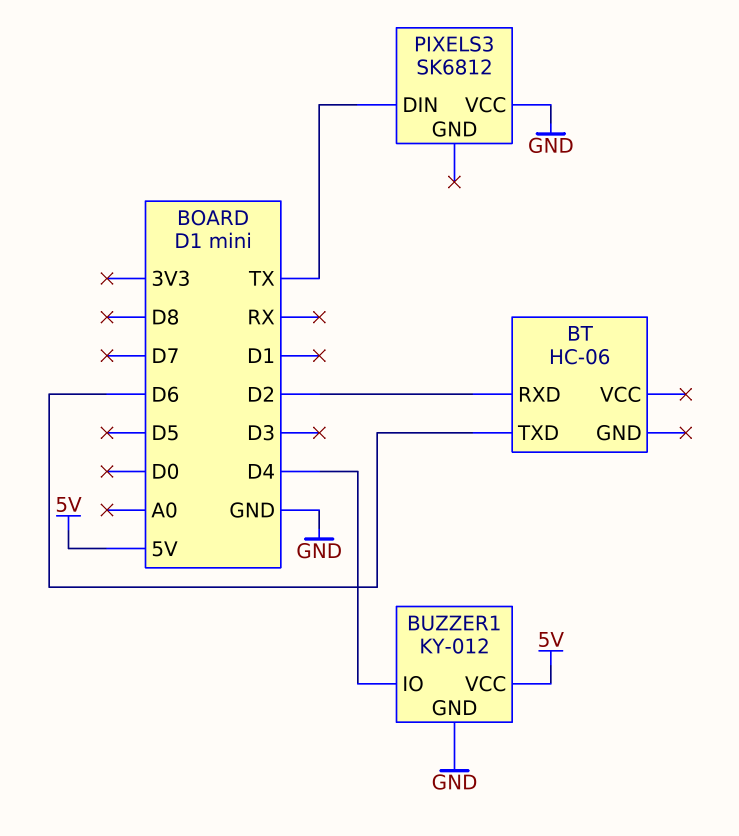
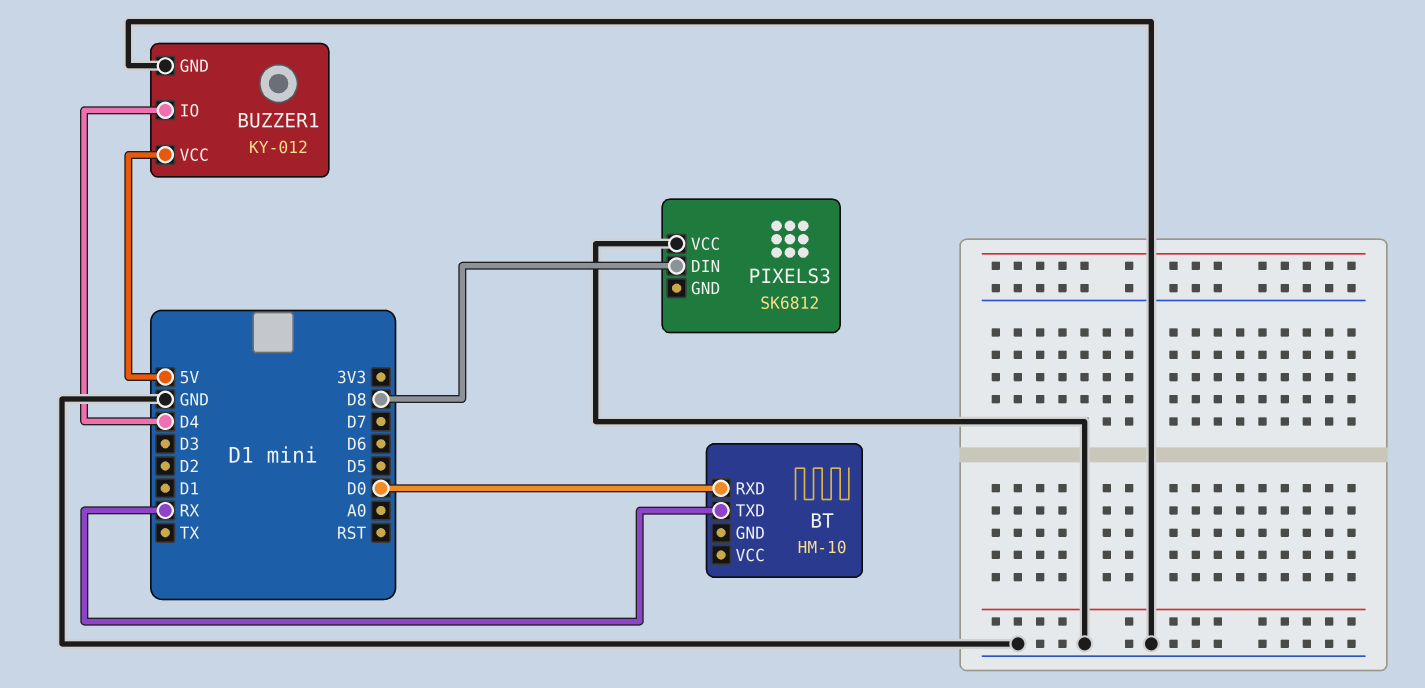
BT: HC-06 -> HM-10
BT pin RXD: D2 -> D0
BT pin TXD: D6 -> RX
PIXELS3 pin DIN: TX -> D8

